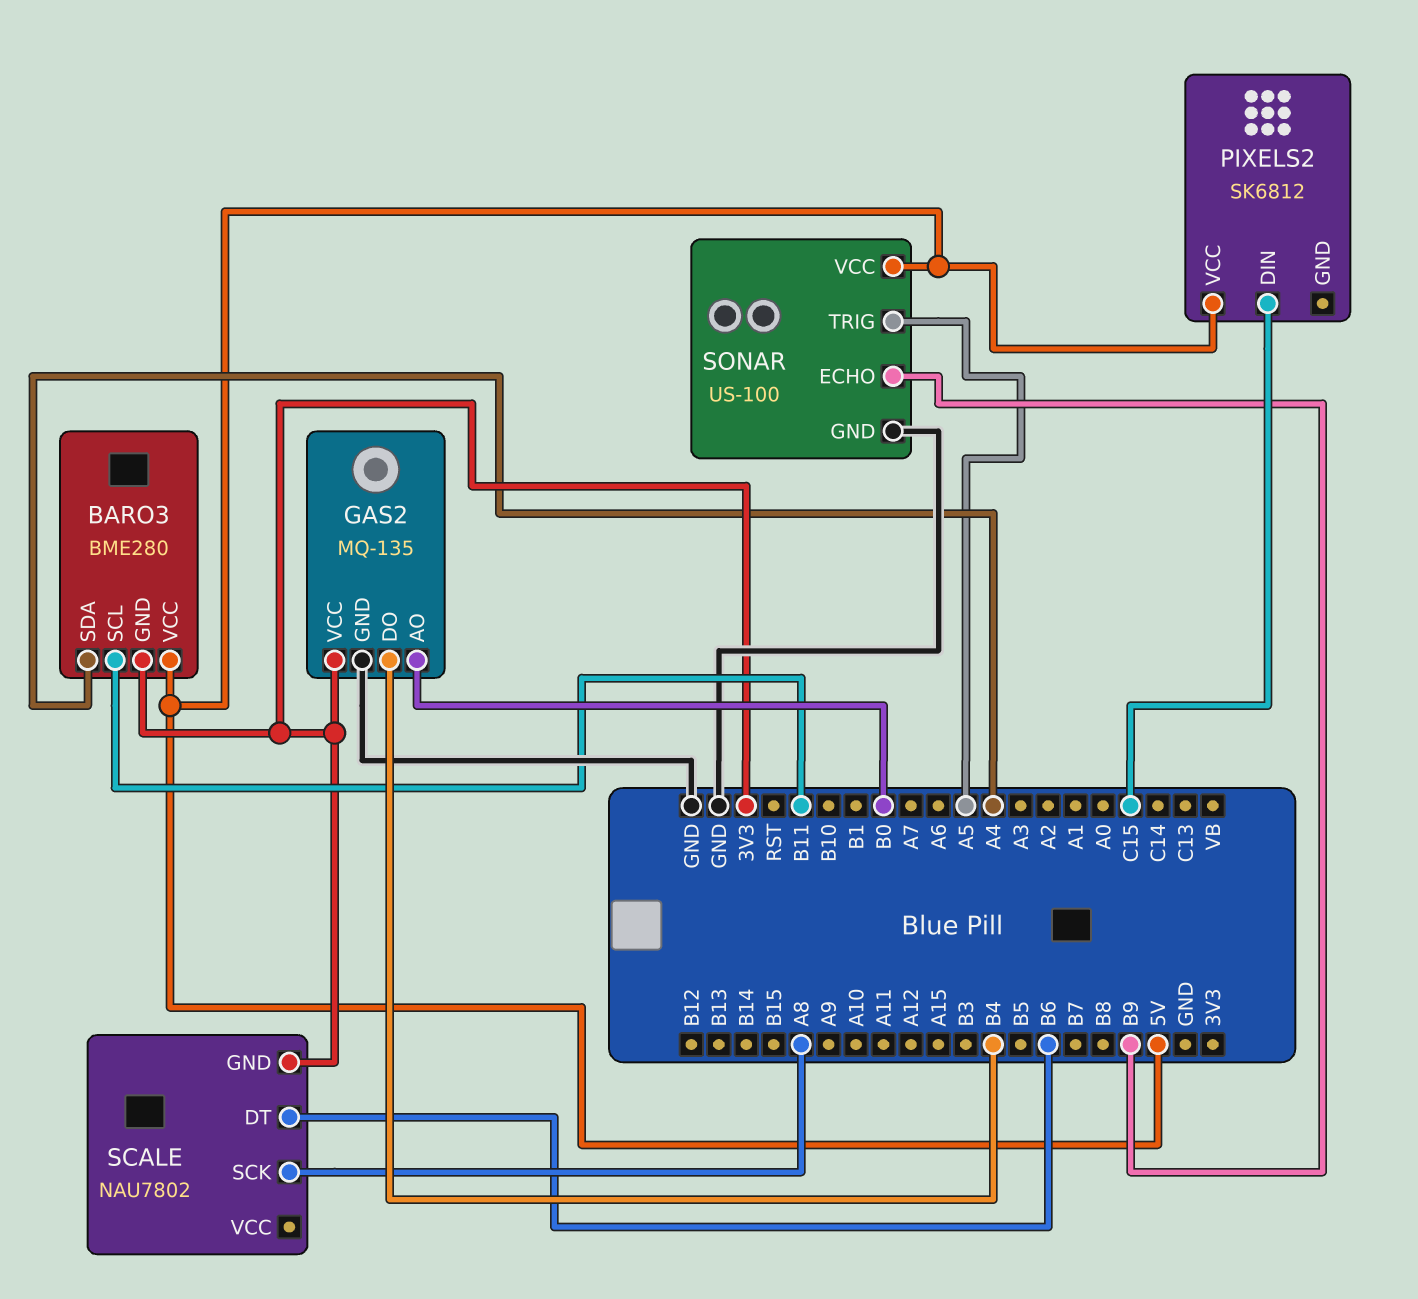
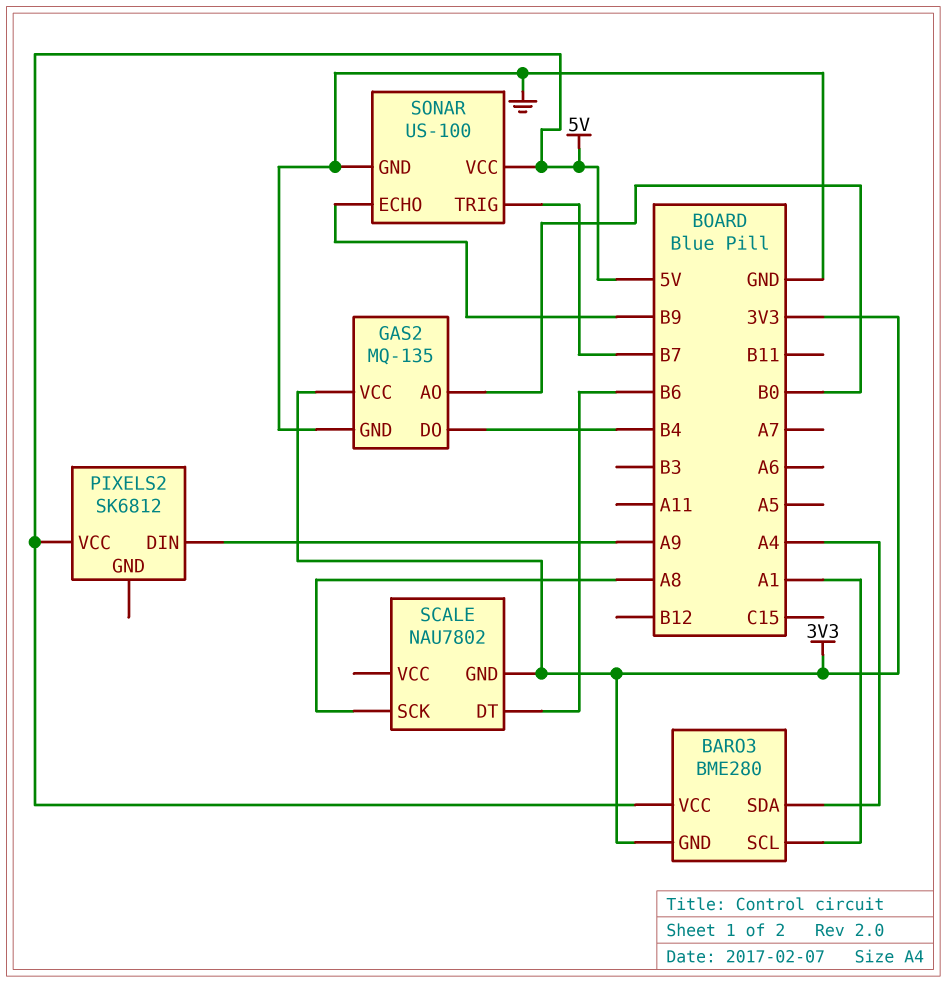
BARO3 pin SCL: B11 -> A1
PIXELS2 pin DIN: C15 -> A9
SONAR pin TRIG: A5 -> B7

